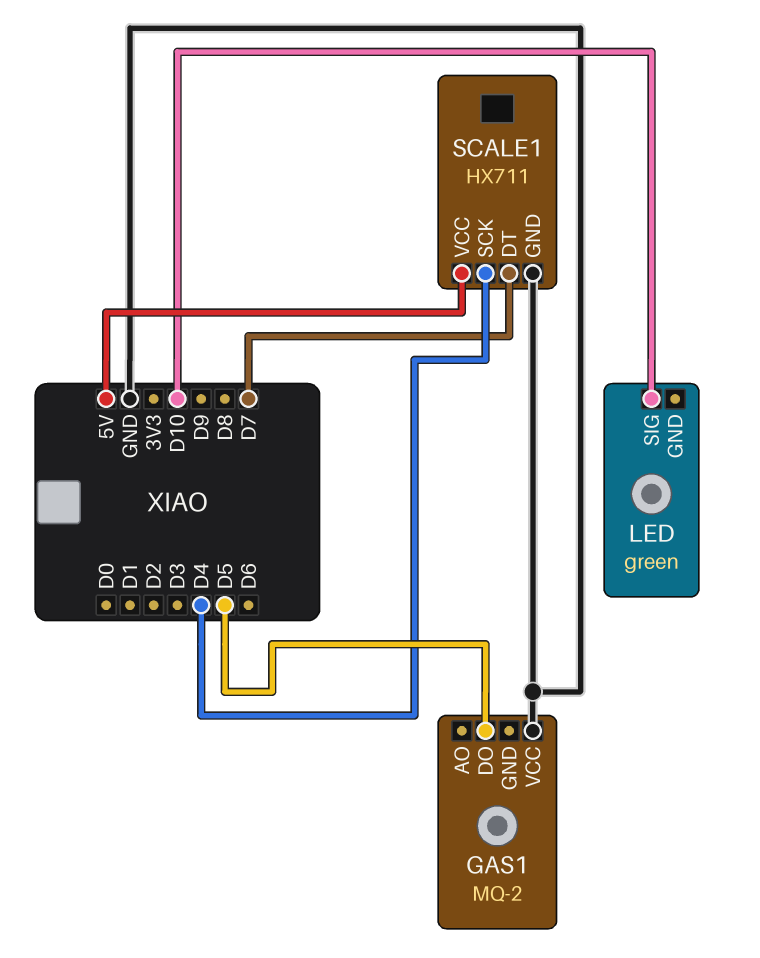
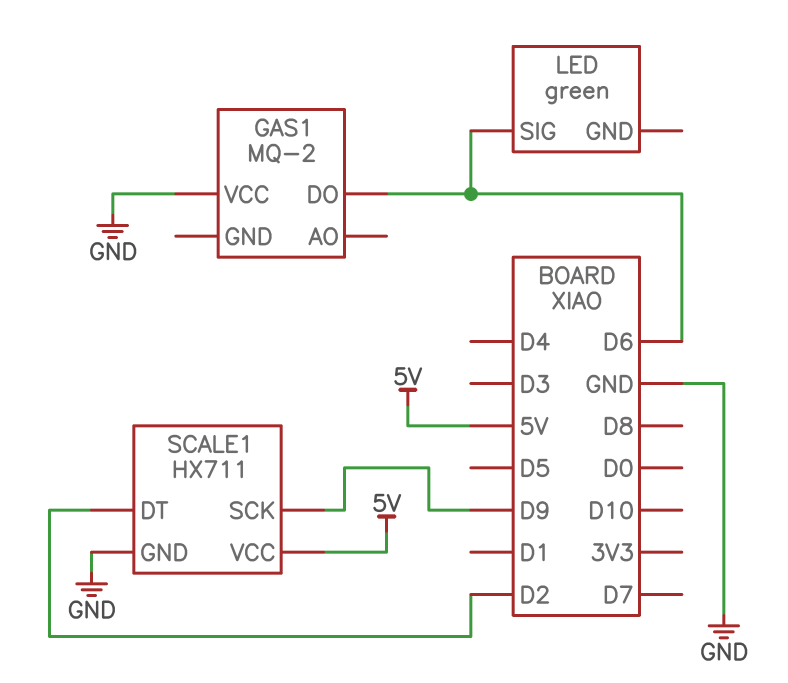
GAS1 pin DO: D5 -> D6
LED pin SIG: D10 -> D6
SCALE1 pin DT: D7 -> D2
SCALE1 pin SCK: D4 -> D9

